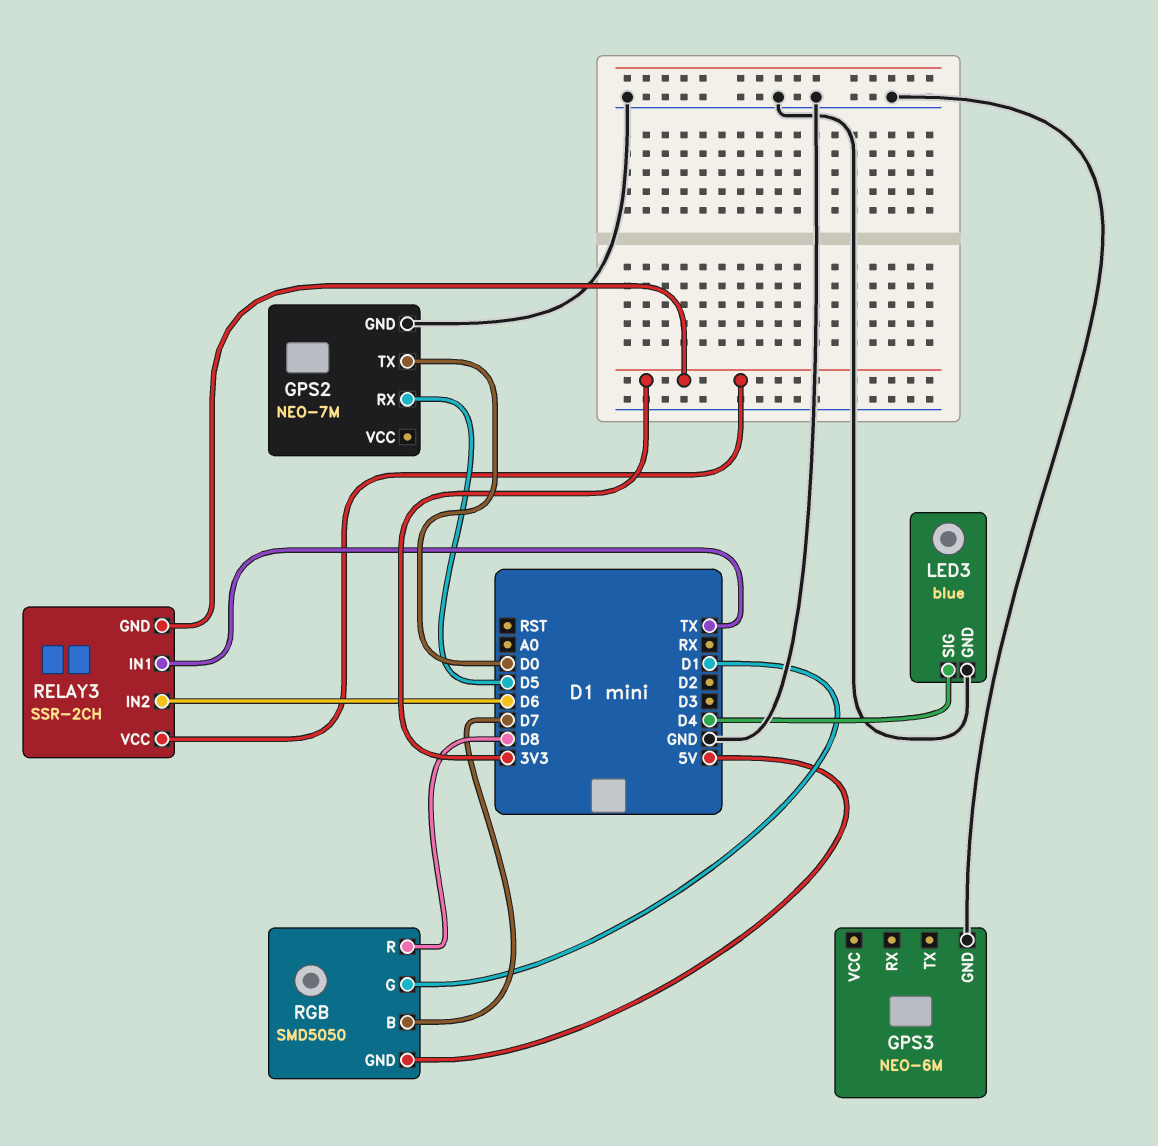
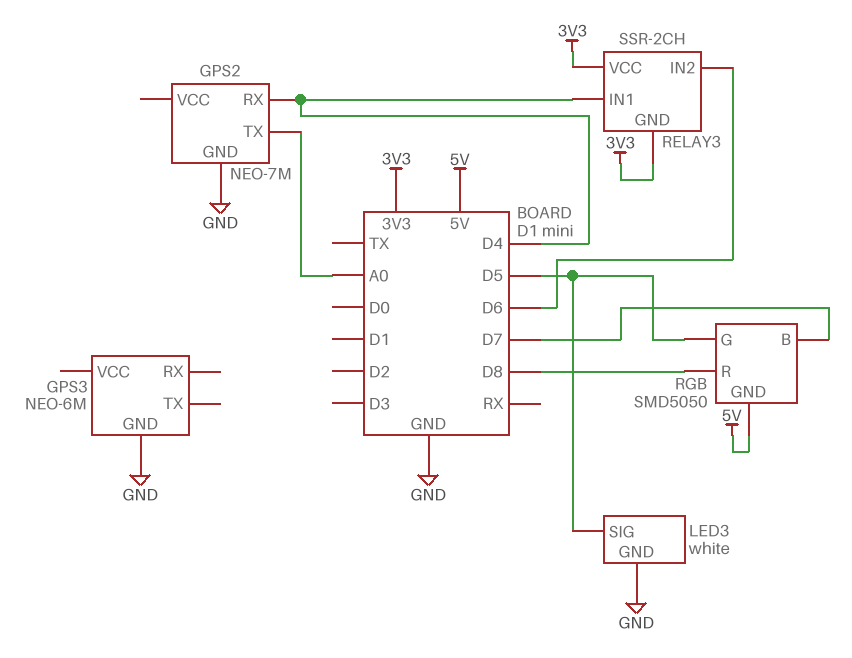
GPS2 pin RX: D5 -> D4
GPS2 pin TX: D0 -> A0
LED3: blue -> white
LED3 pin SIG: D4 -> D5
RELAY3 pin IN1: TX -> D4
RGB pin G: D1 -> D5

